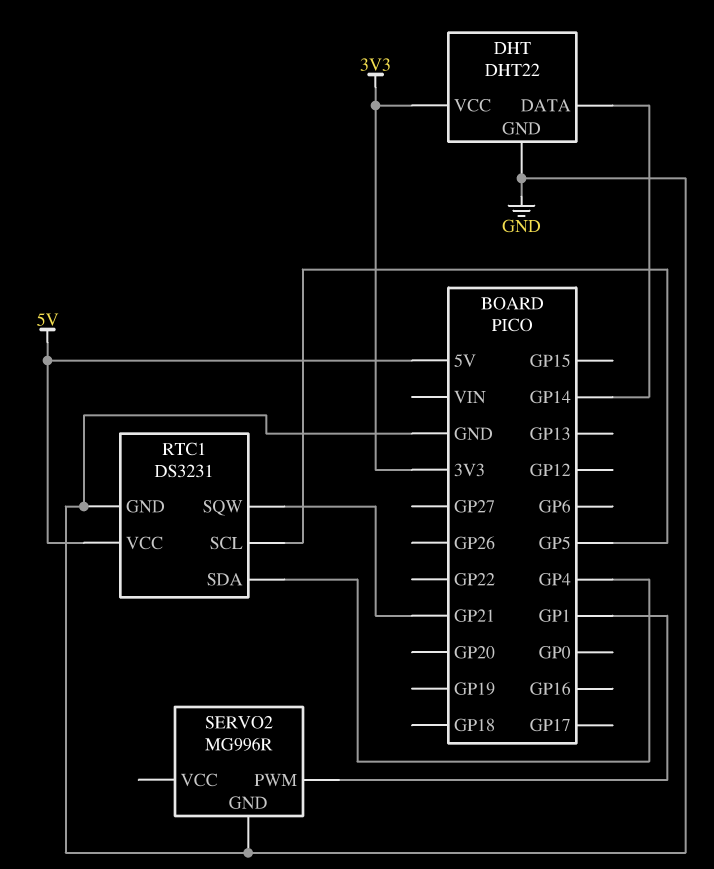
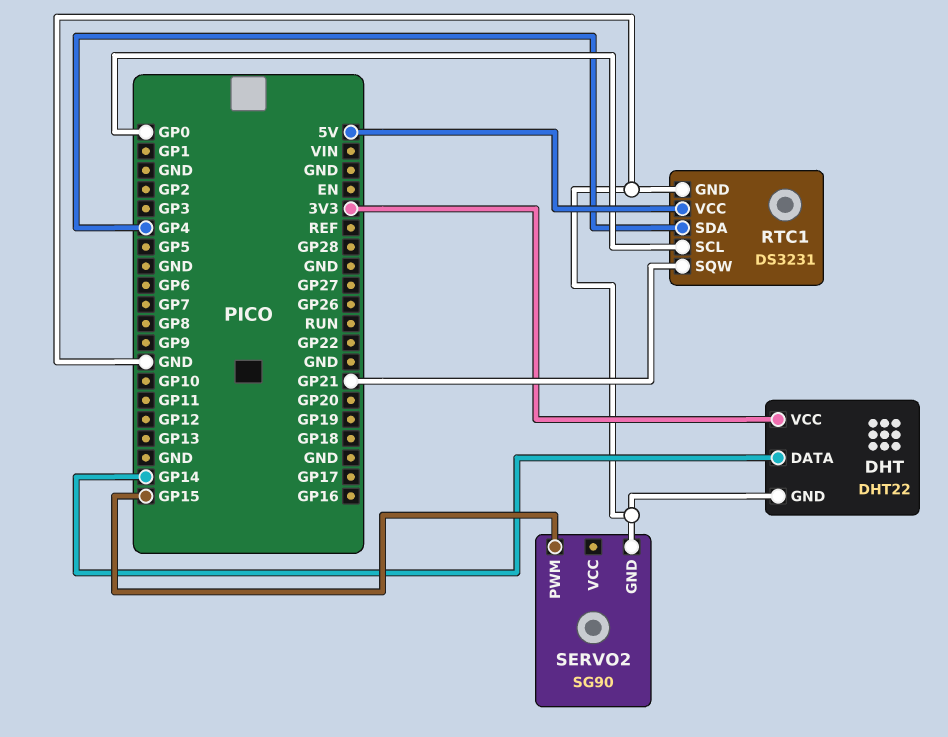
RTC1 pin SCL: GP5 -> GP0
SERVO2: MG996R -> SG90
SERVO2 pin PWM: GP1 -> GP15

